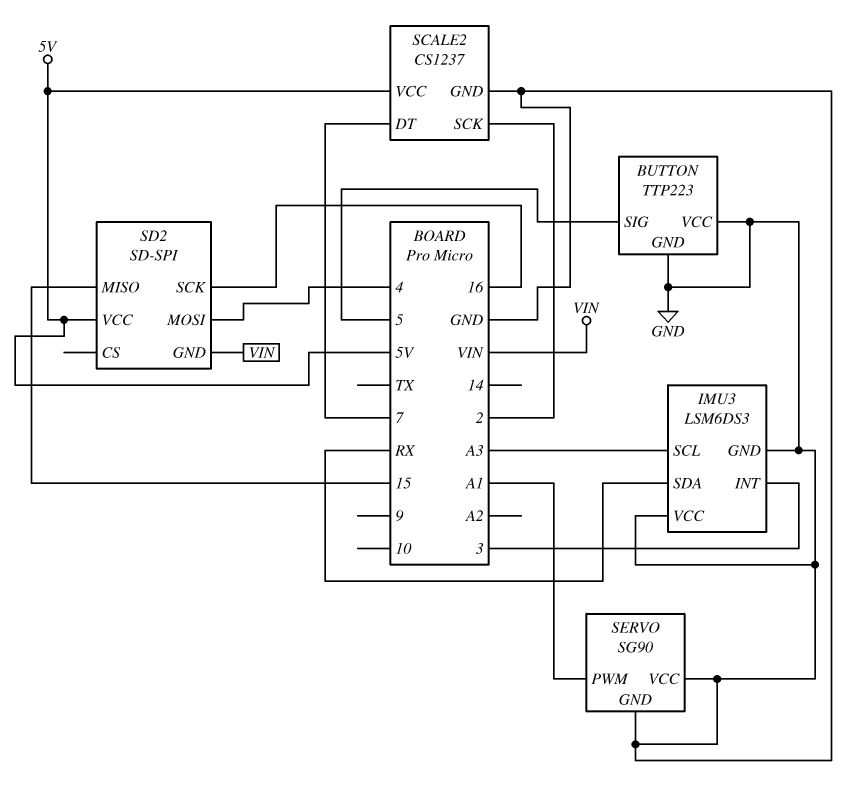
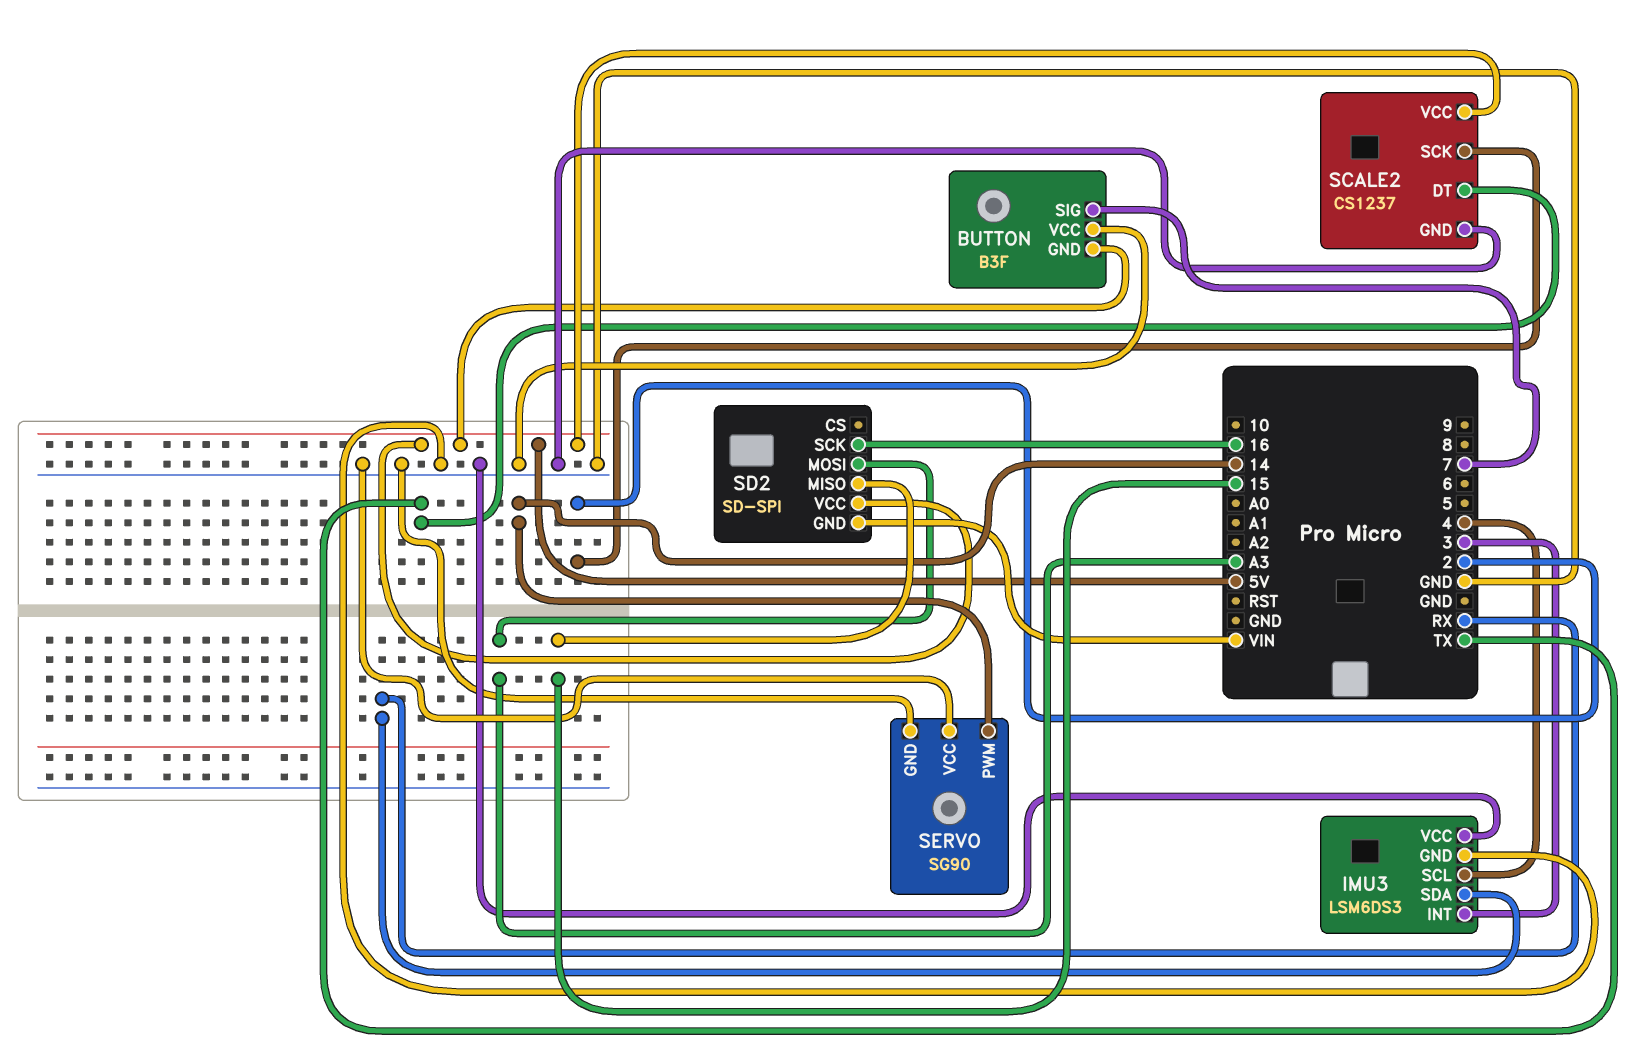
BUTTON: TTP223 -> B3F
BUTTON pin GND: GND -> 5V
BUTTON pin SIG: 5 -> 7
IMU3 pin SCL: A3 -> 4
SCALE2 pin DT: 7 -> TX
SD2 pin MOSI: 4 -> A3
SERVO pin PWM: A1 -> 14

